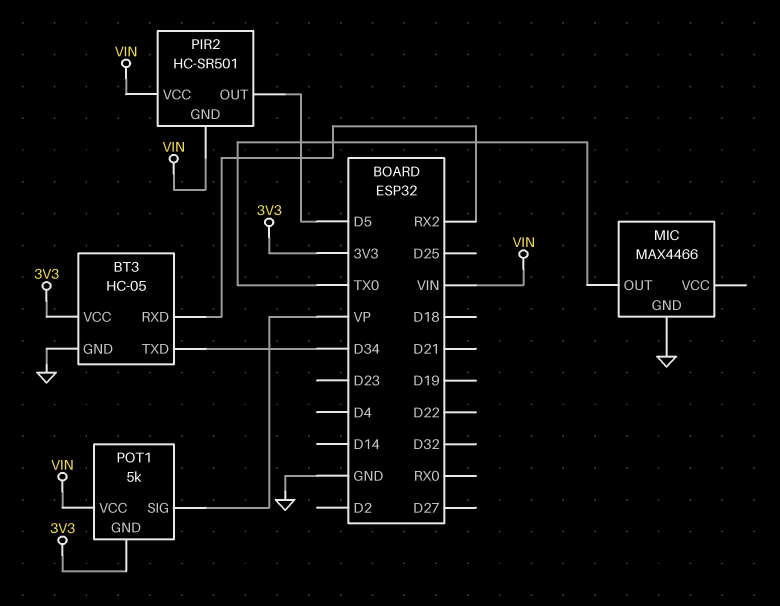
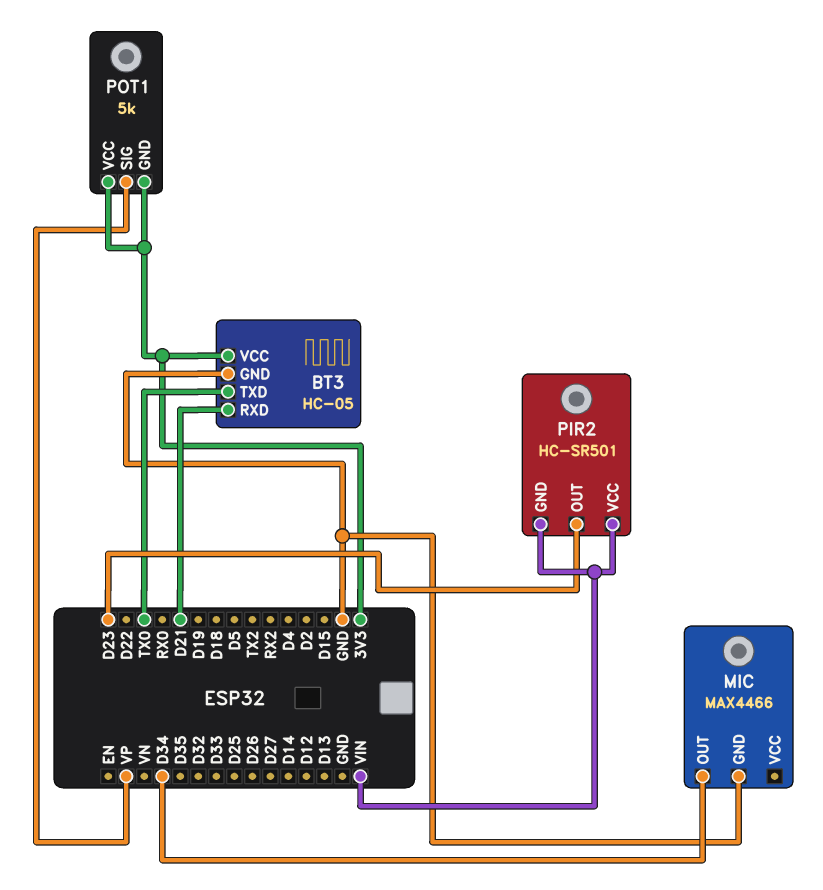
BT3 pin RXD: RX2 -> D21
BT3 pin TXD: D34 -> TX0
MIC pin OUT: TX0 -> D34
PIR2 pin OUT: D5 -> D23
POT1 pin VCC: VIN -> 3V3

